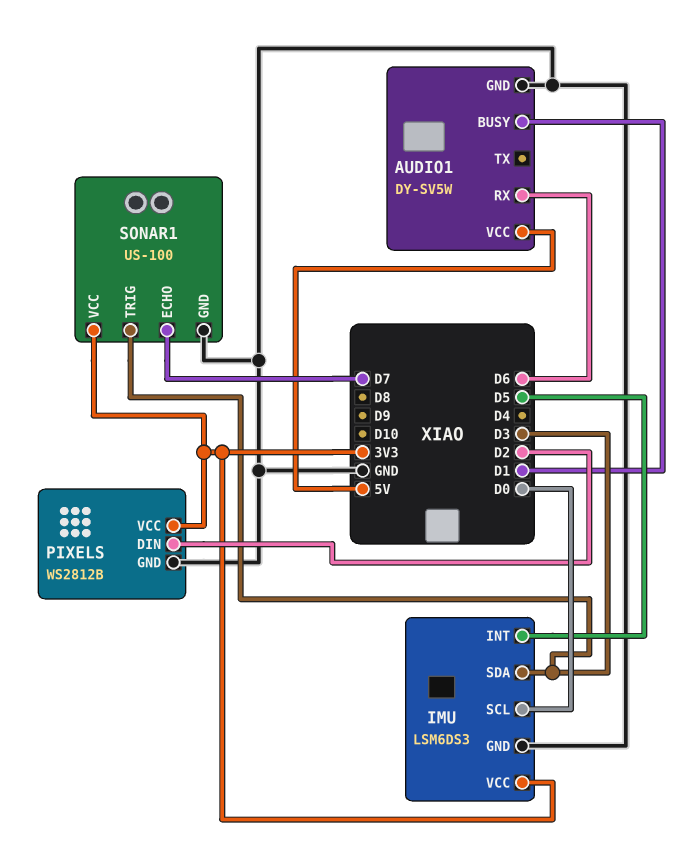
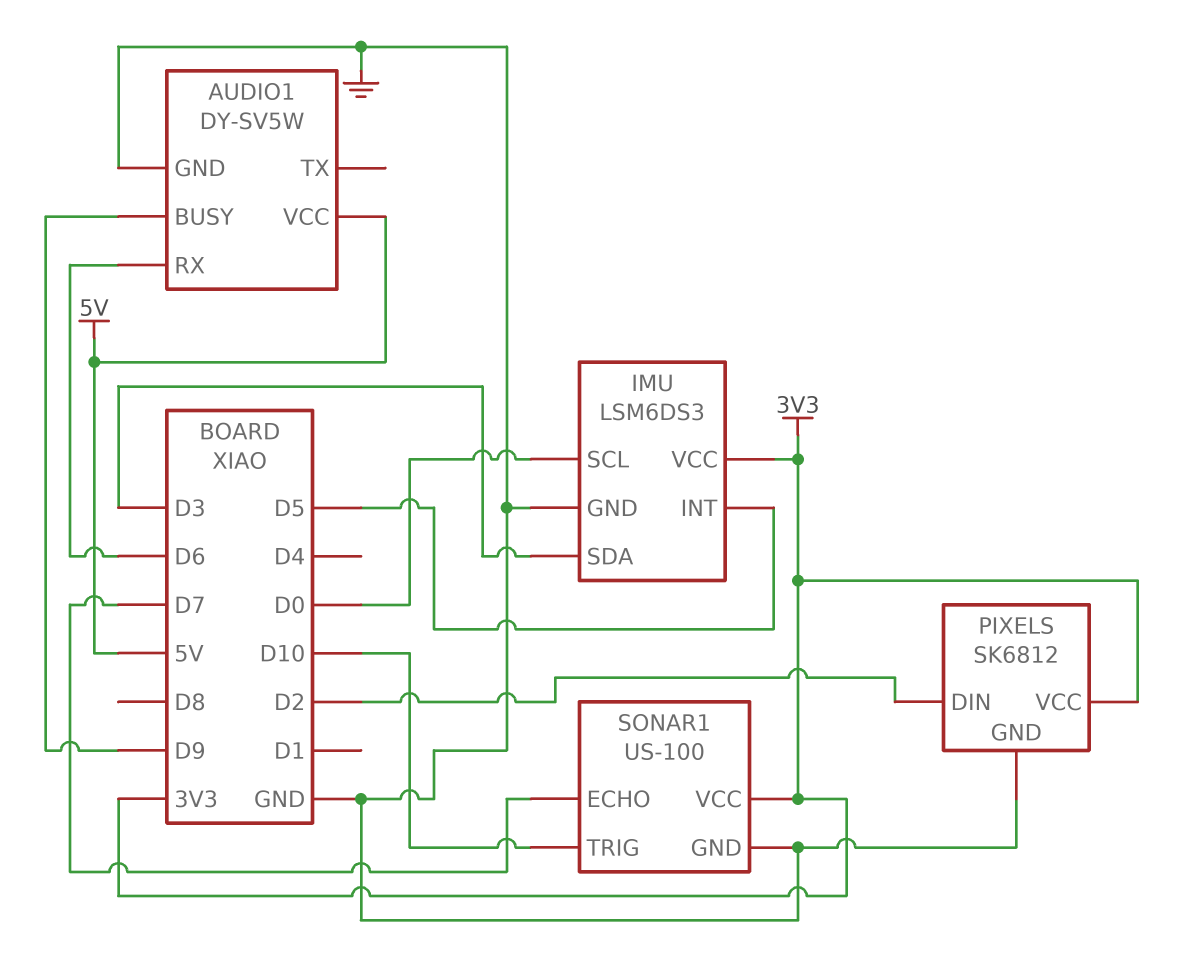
AUDIO1 pin BUSY: D1 -> D9
PIXELS: WS2812B -> SK6812
SONAR1 pin TRIG: D3 -> D10

